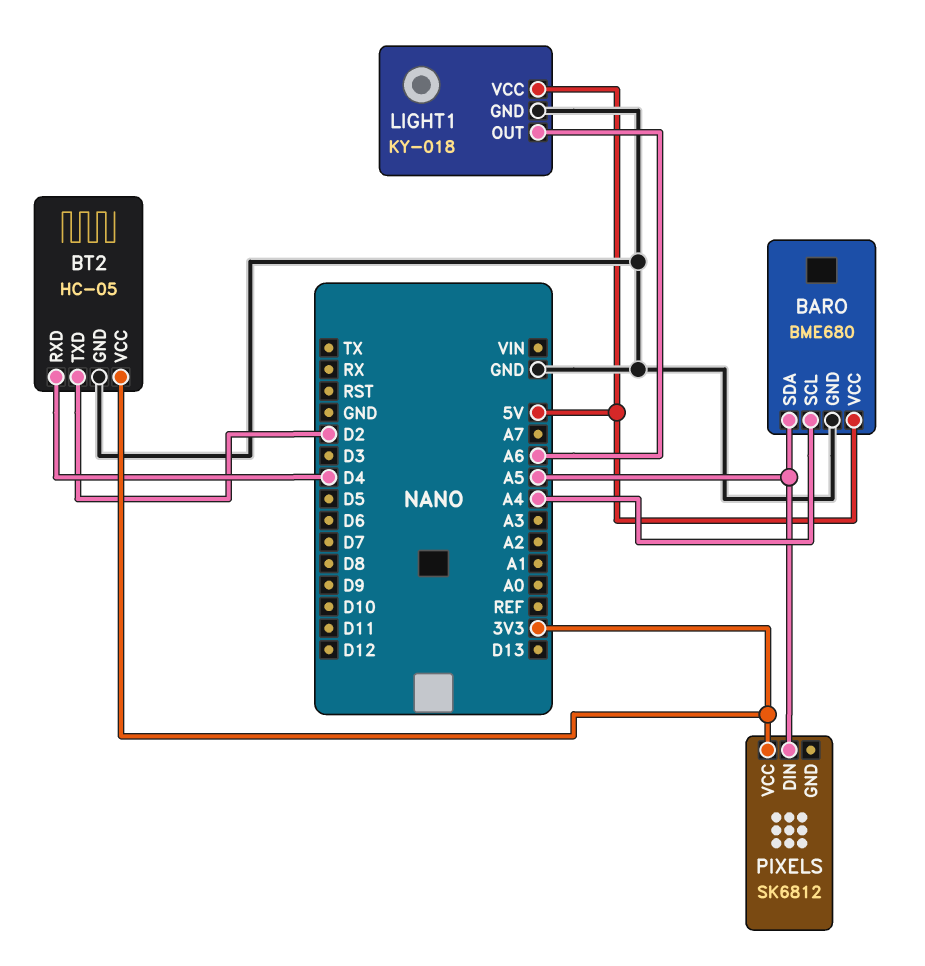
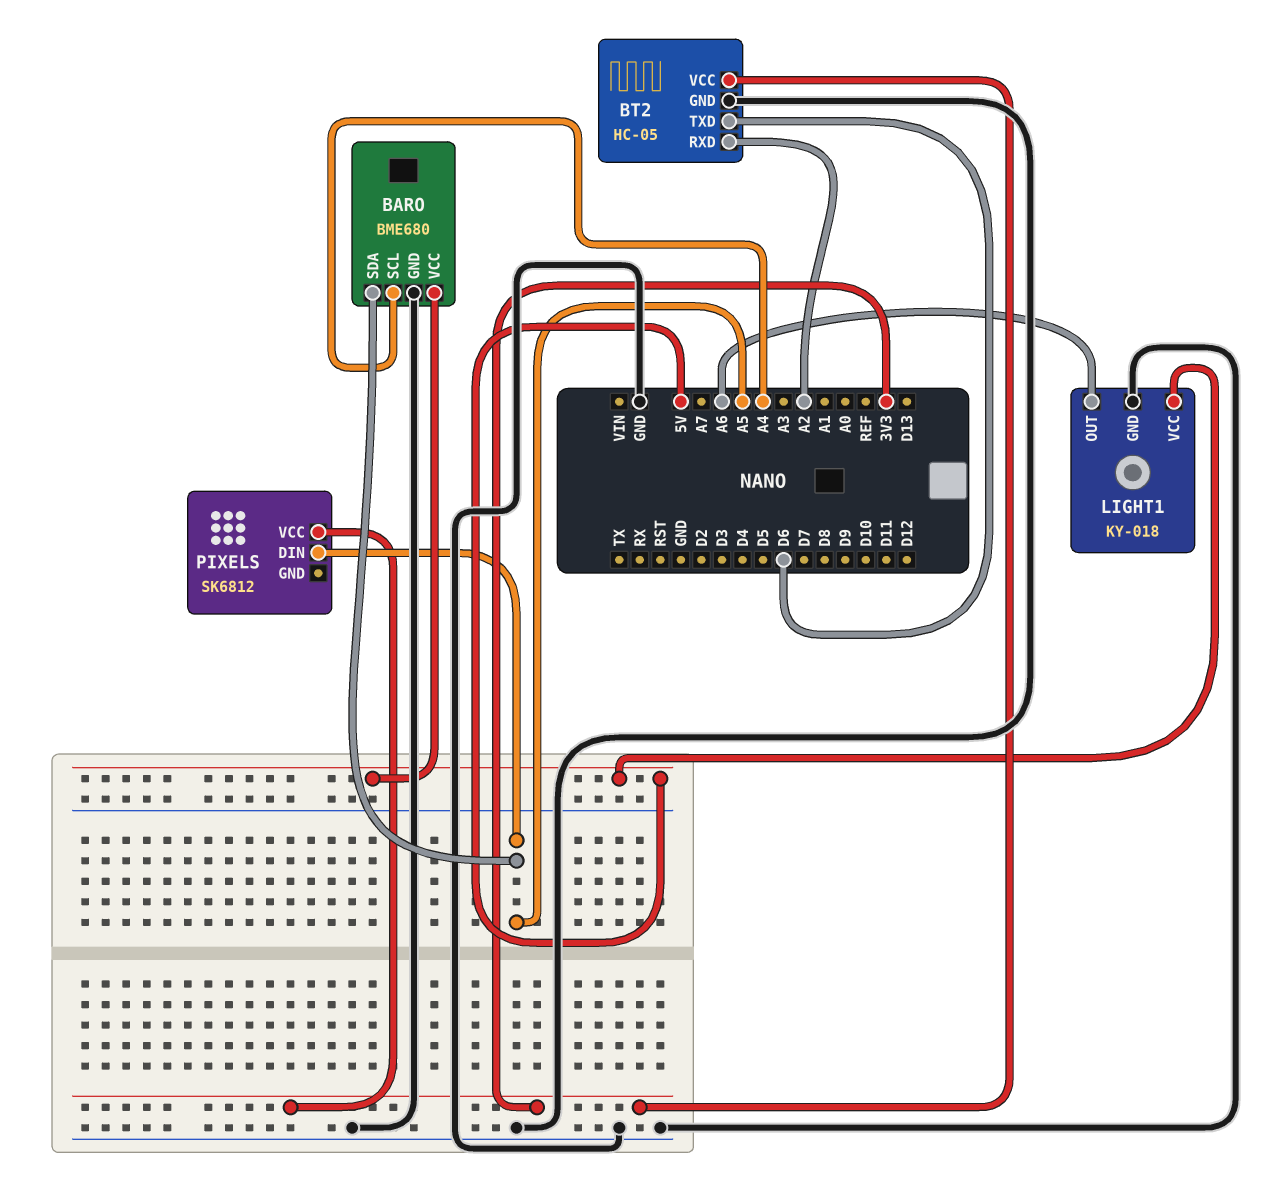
BT2 pin RXD: D4 -> A2
BT2 pin TXD: D2 -> D6

